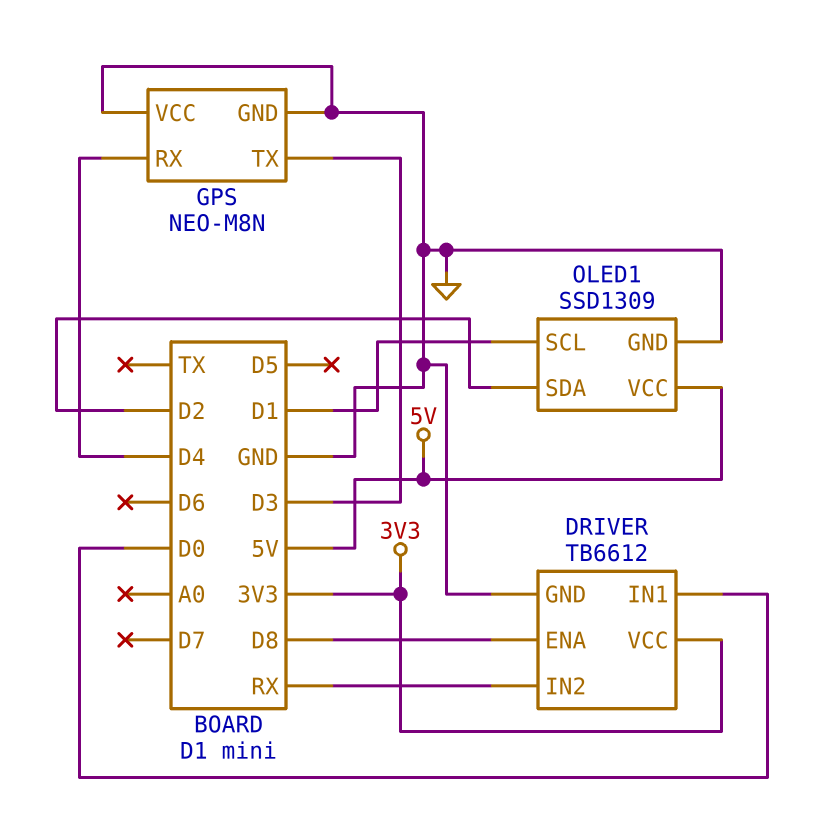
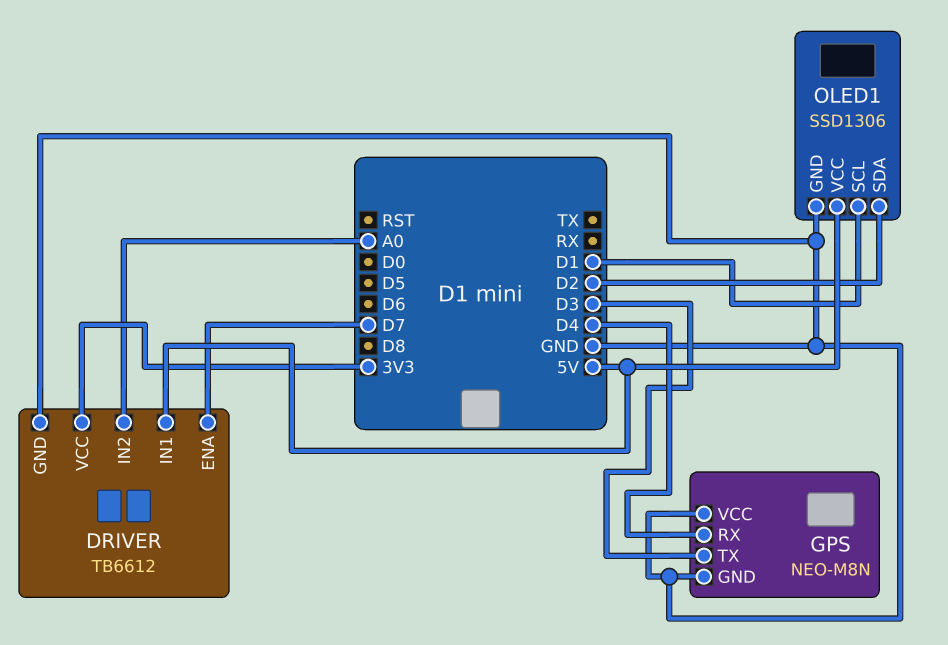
DRIVER pin ENA: D8 -> D7
DRIVER pin IN1: D0 -> 5V
DRIVER pin IN2: RX -> A0
OLED1: SSD1309 -> SSD1306

